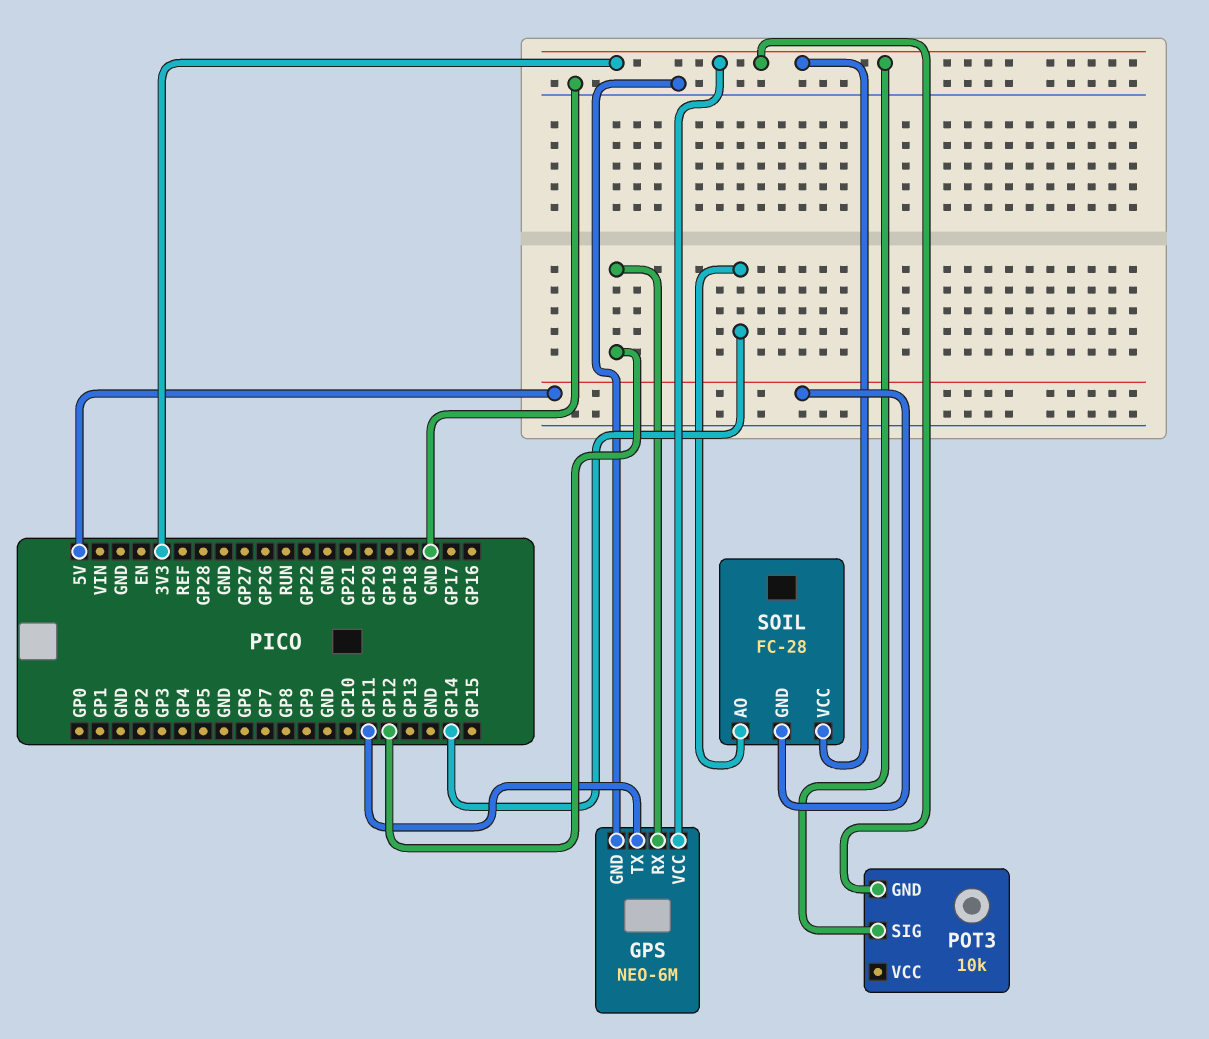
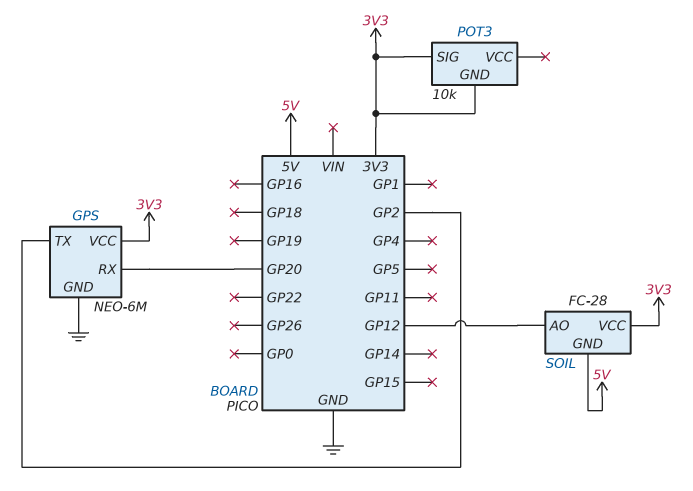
GPS pin RX: GP12 -> GP20
GPS pin TX: GP11 -> GP2
SOIL pin AO: GP14 -> GP12

